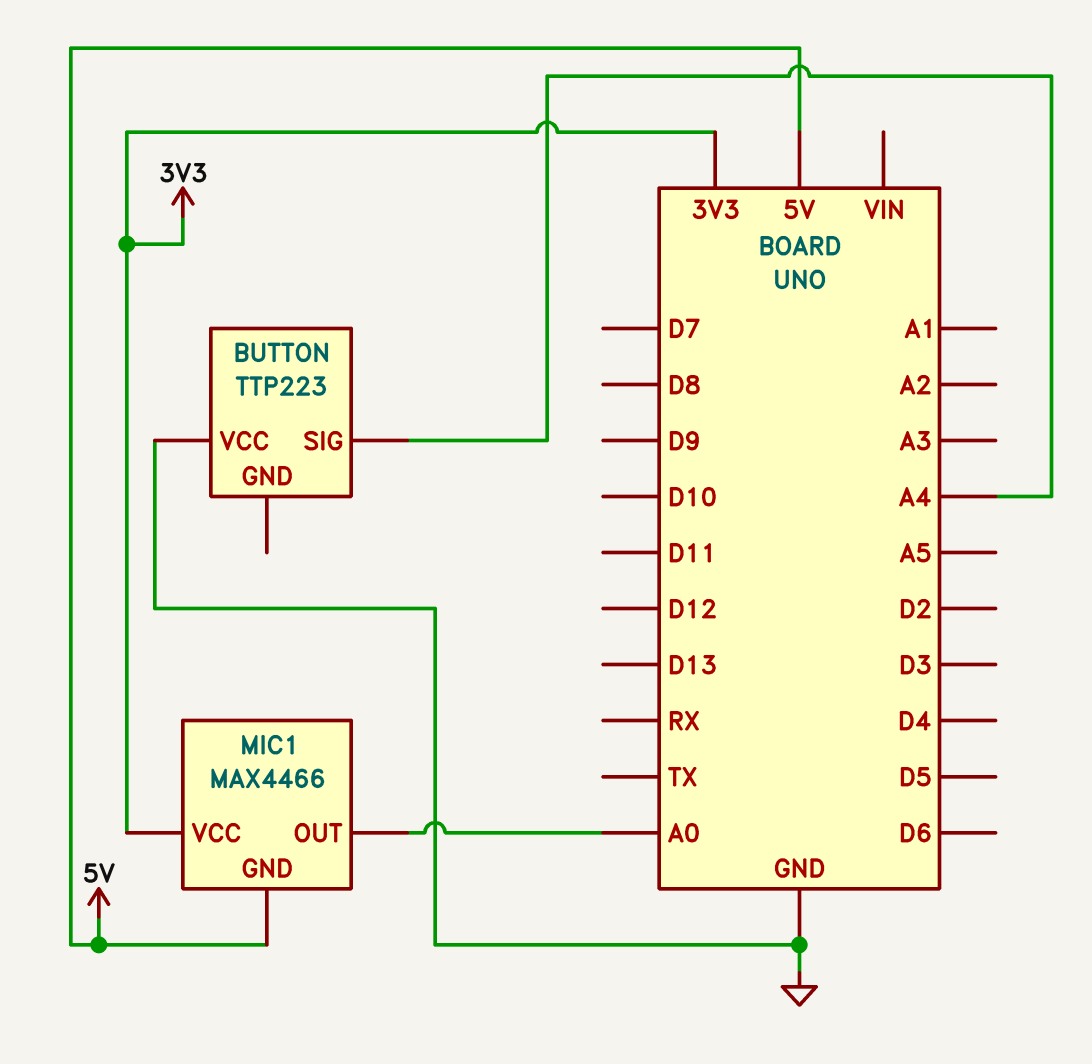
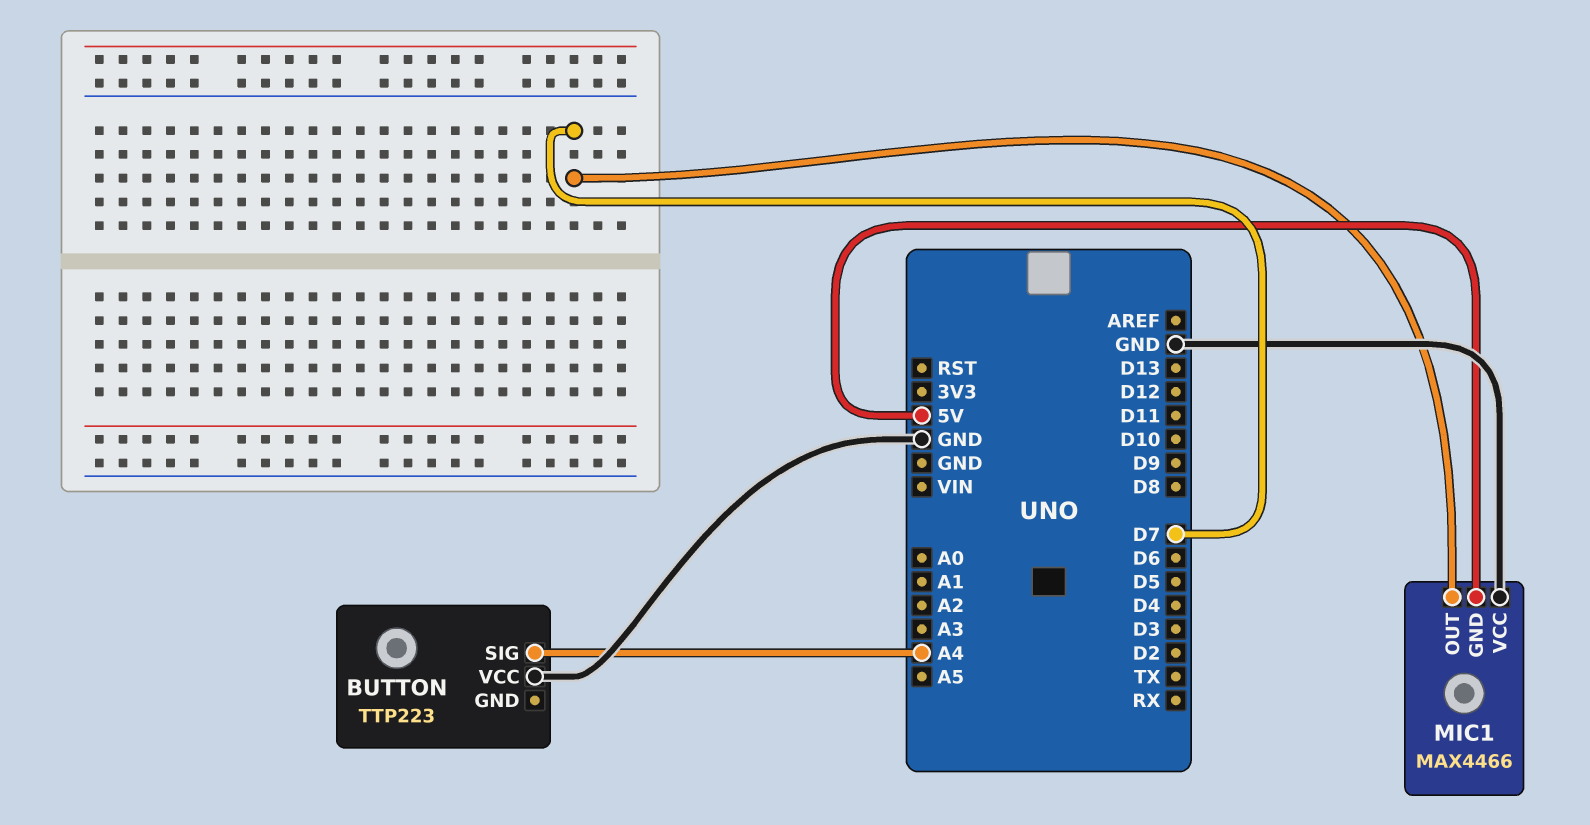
MIC1 pin OUT: A0 -> D7
MIC1 pin VCC: 3V3 -> GND

